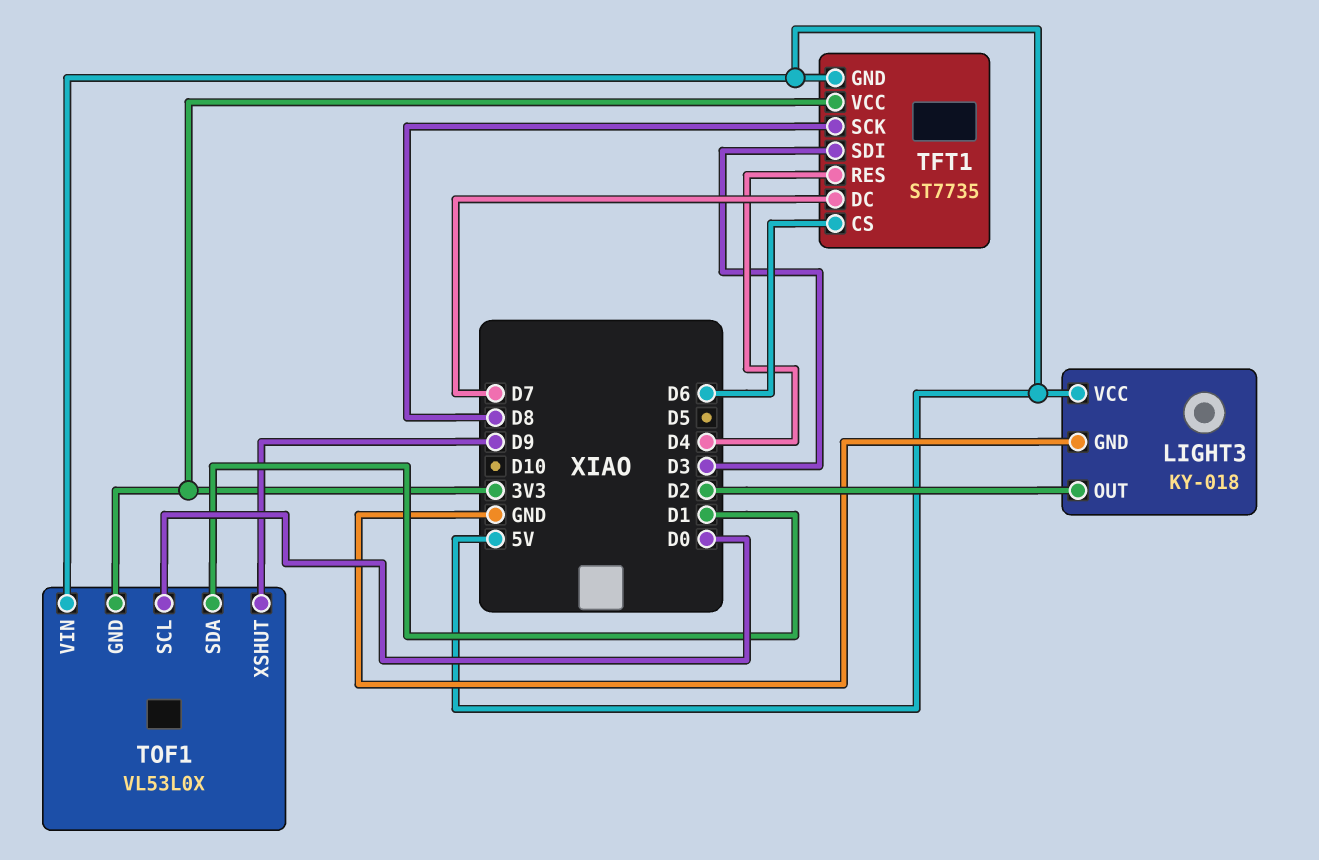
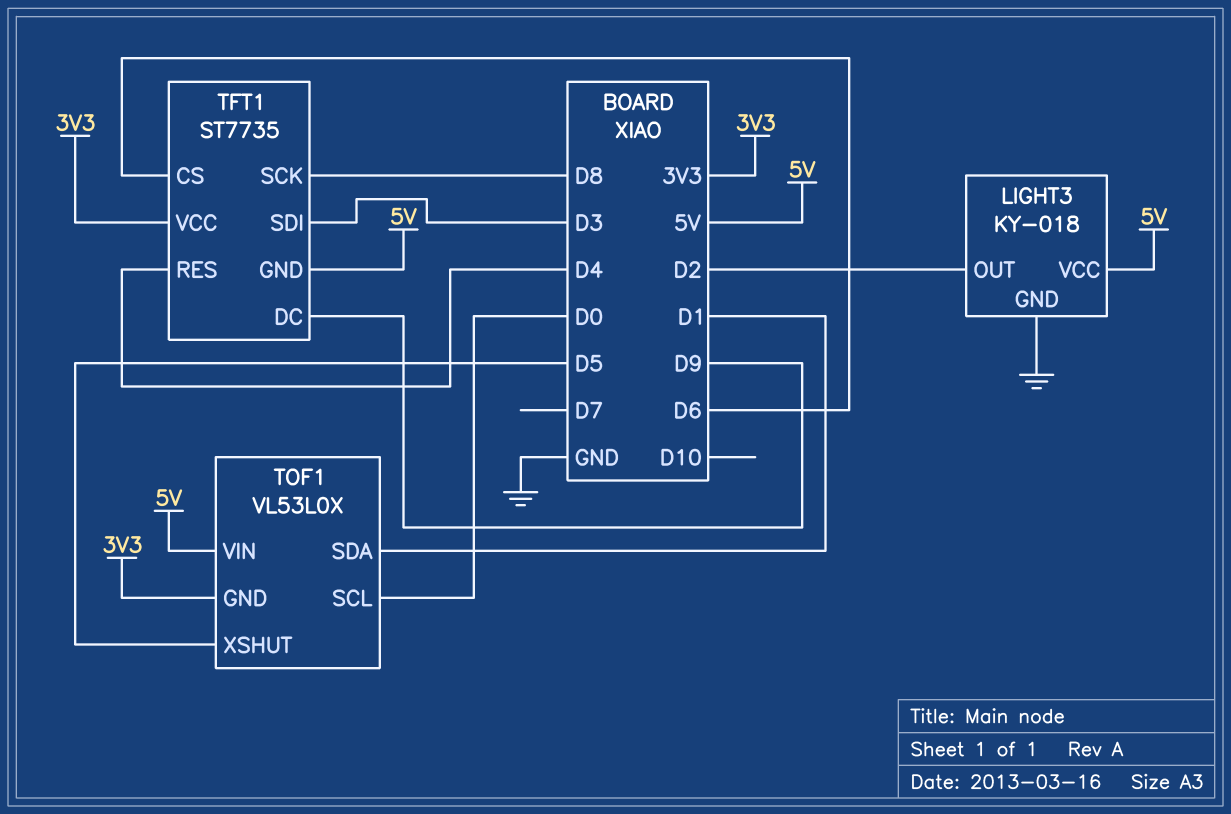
TFT1 pin DC: D7 -> D9
TOF1 pin XSHUT: D9 -> D5

